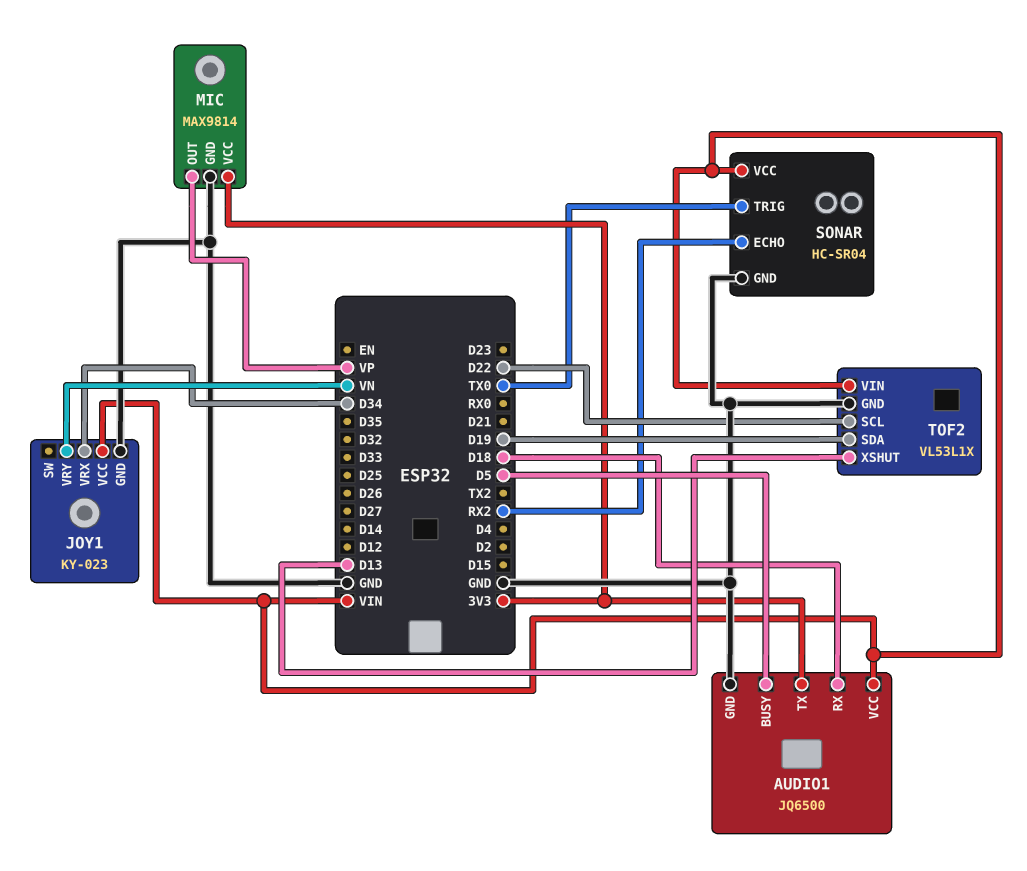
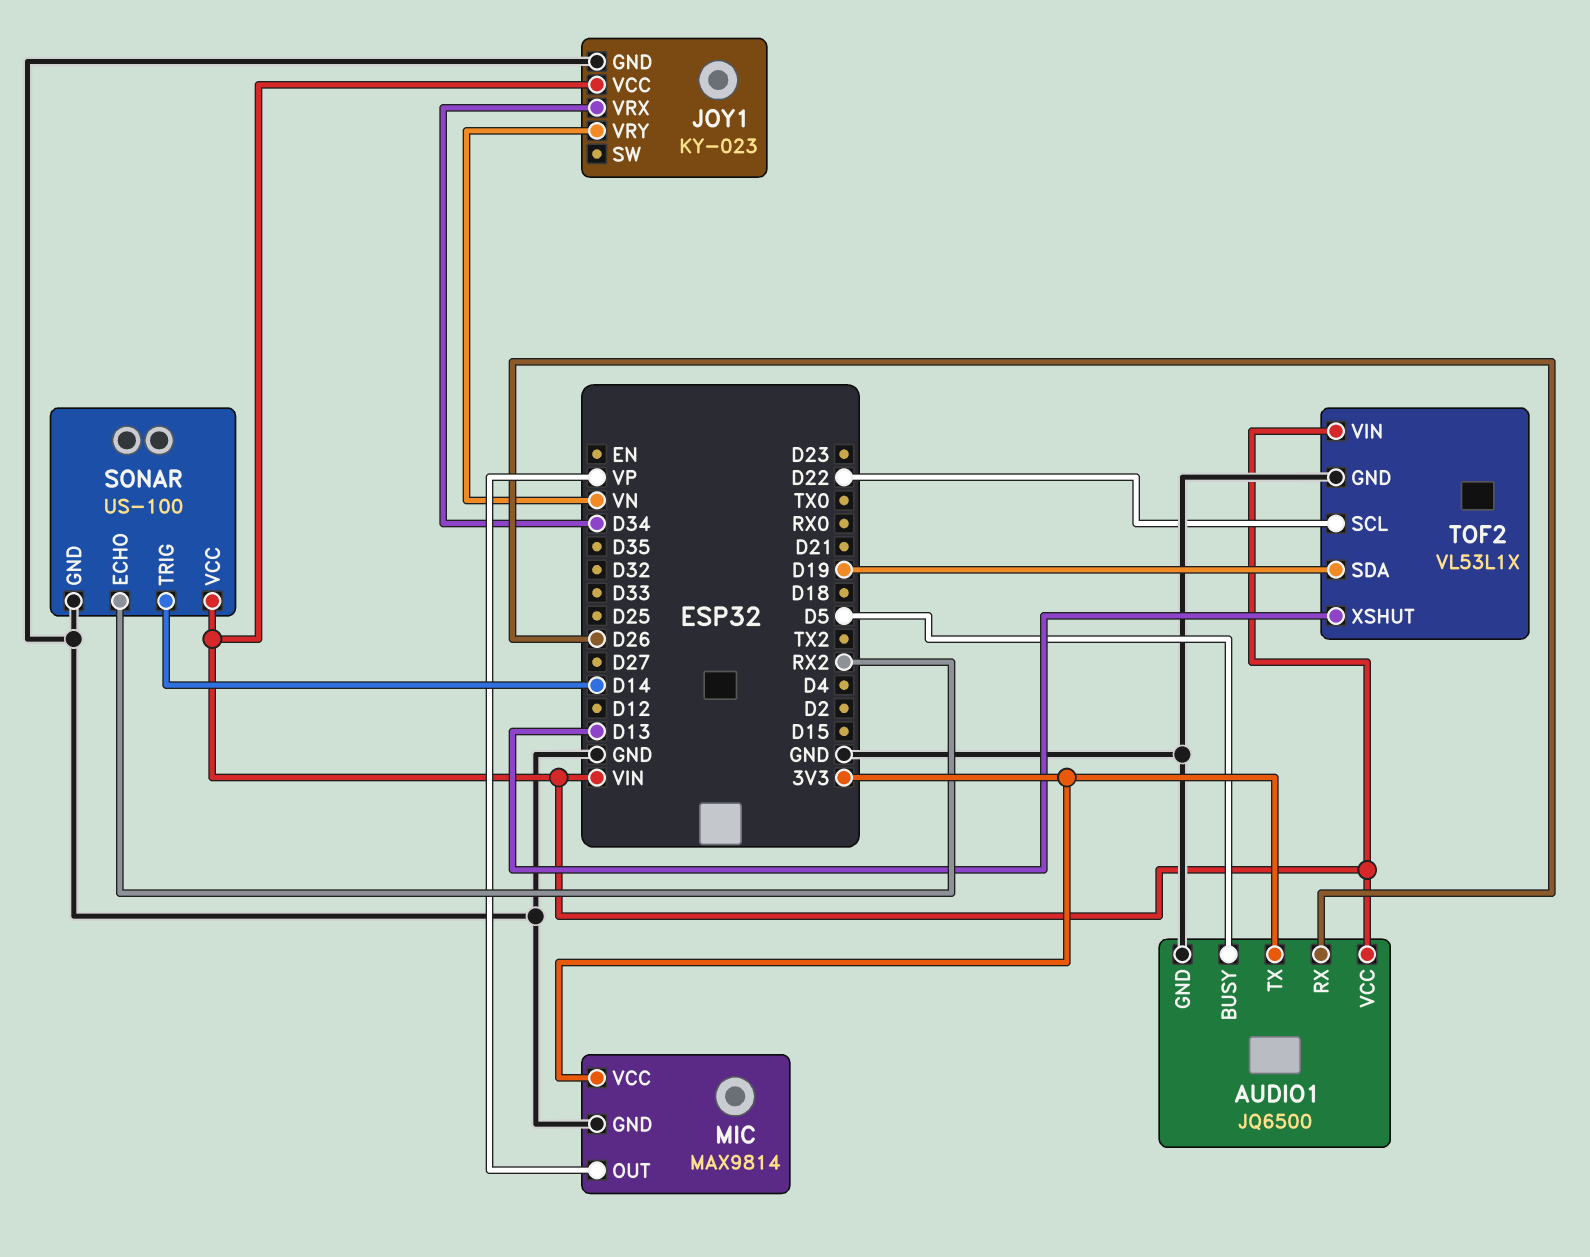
AUDIO1 pin RX: D18 -> D26
SONAR: HC-SR04 -> US-100
SONAR pin TRIG: TX0 -> D14

